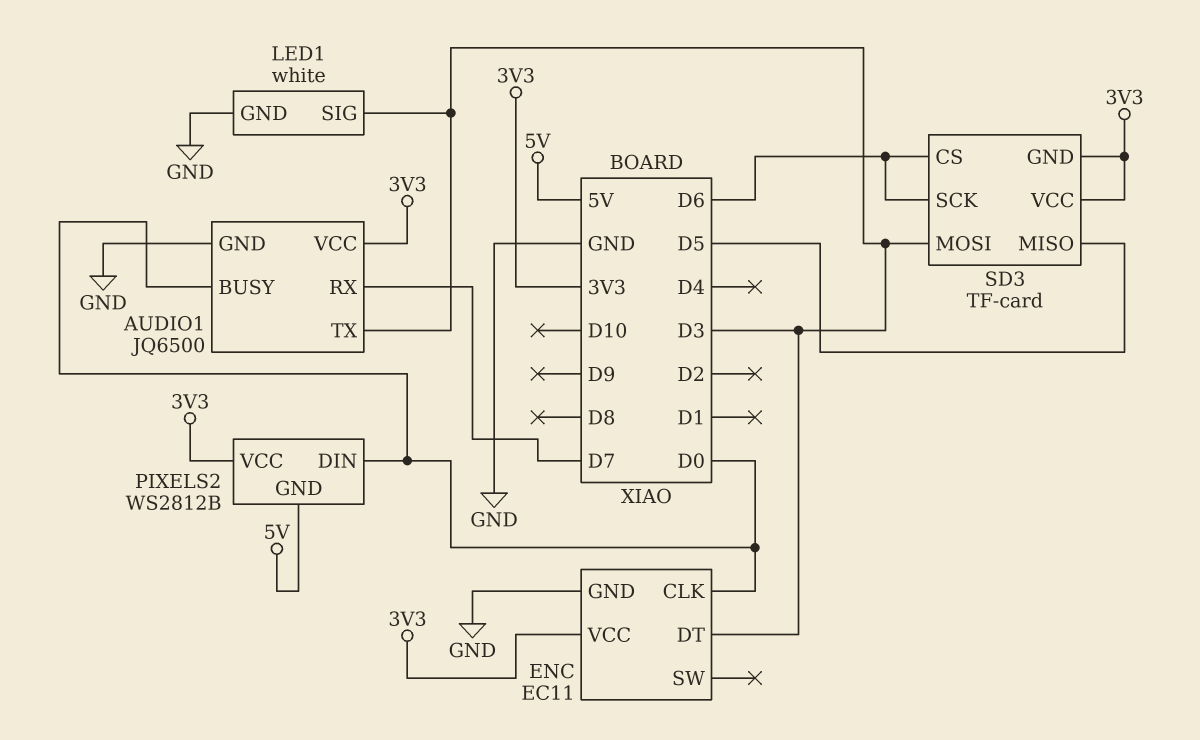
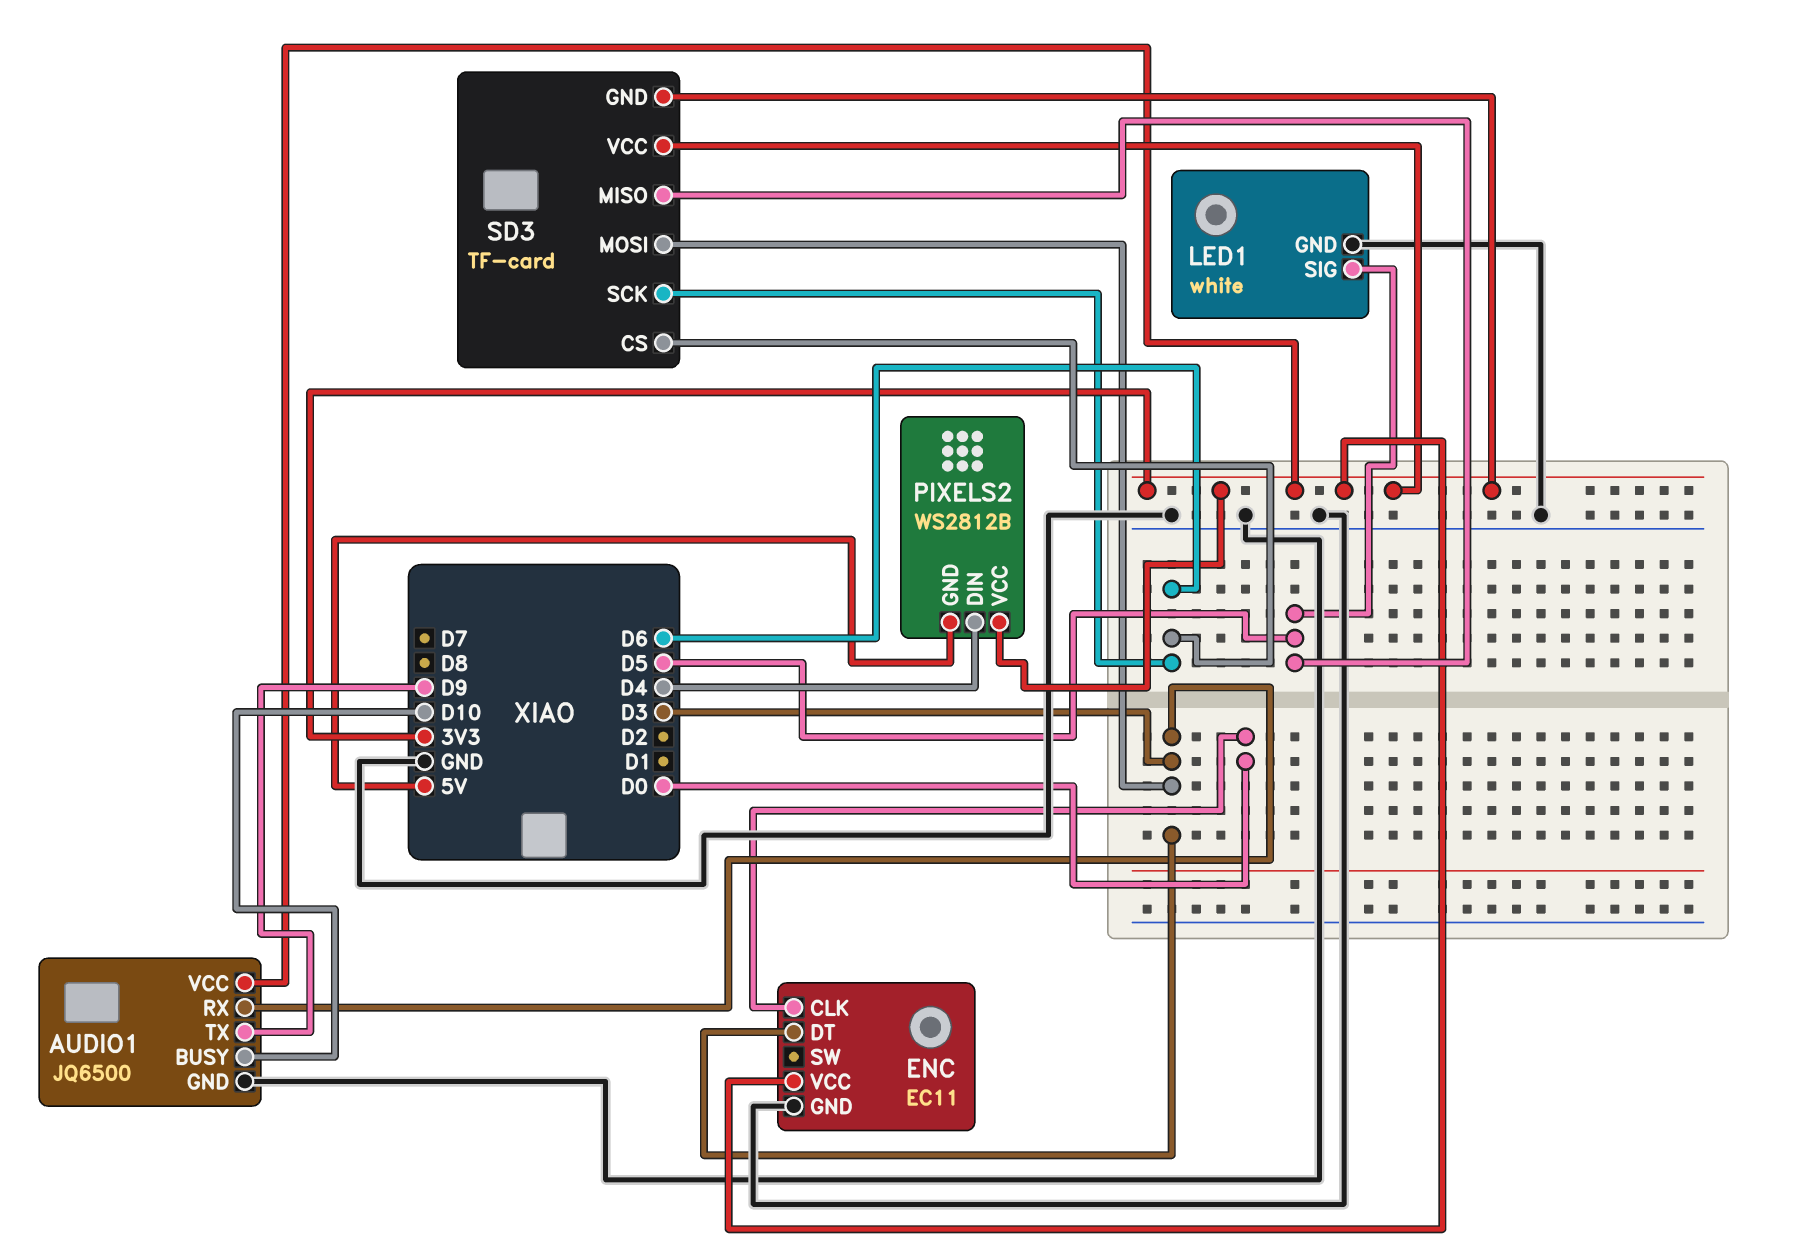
AUDIO1 pin BUSY: D0 -> D10
AUDIO1 pin RX: D7 -> D3
AUDIO1 pin TX: D3 -> D9
LED1 pin SIG: D3 -> D5
PIXELS2 pin DIN: D0 -> D4

